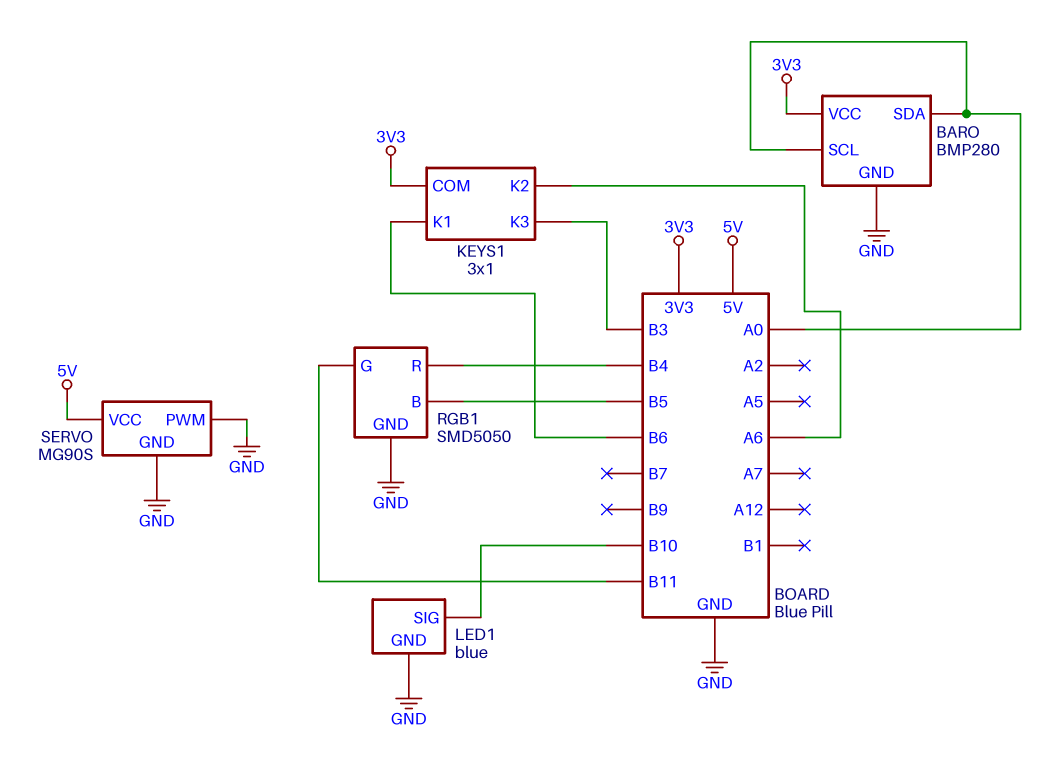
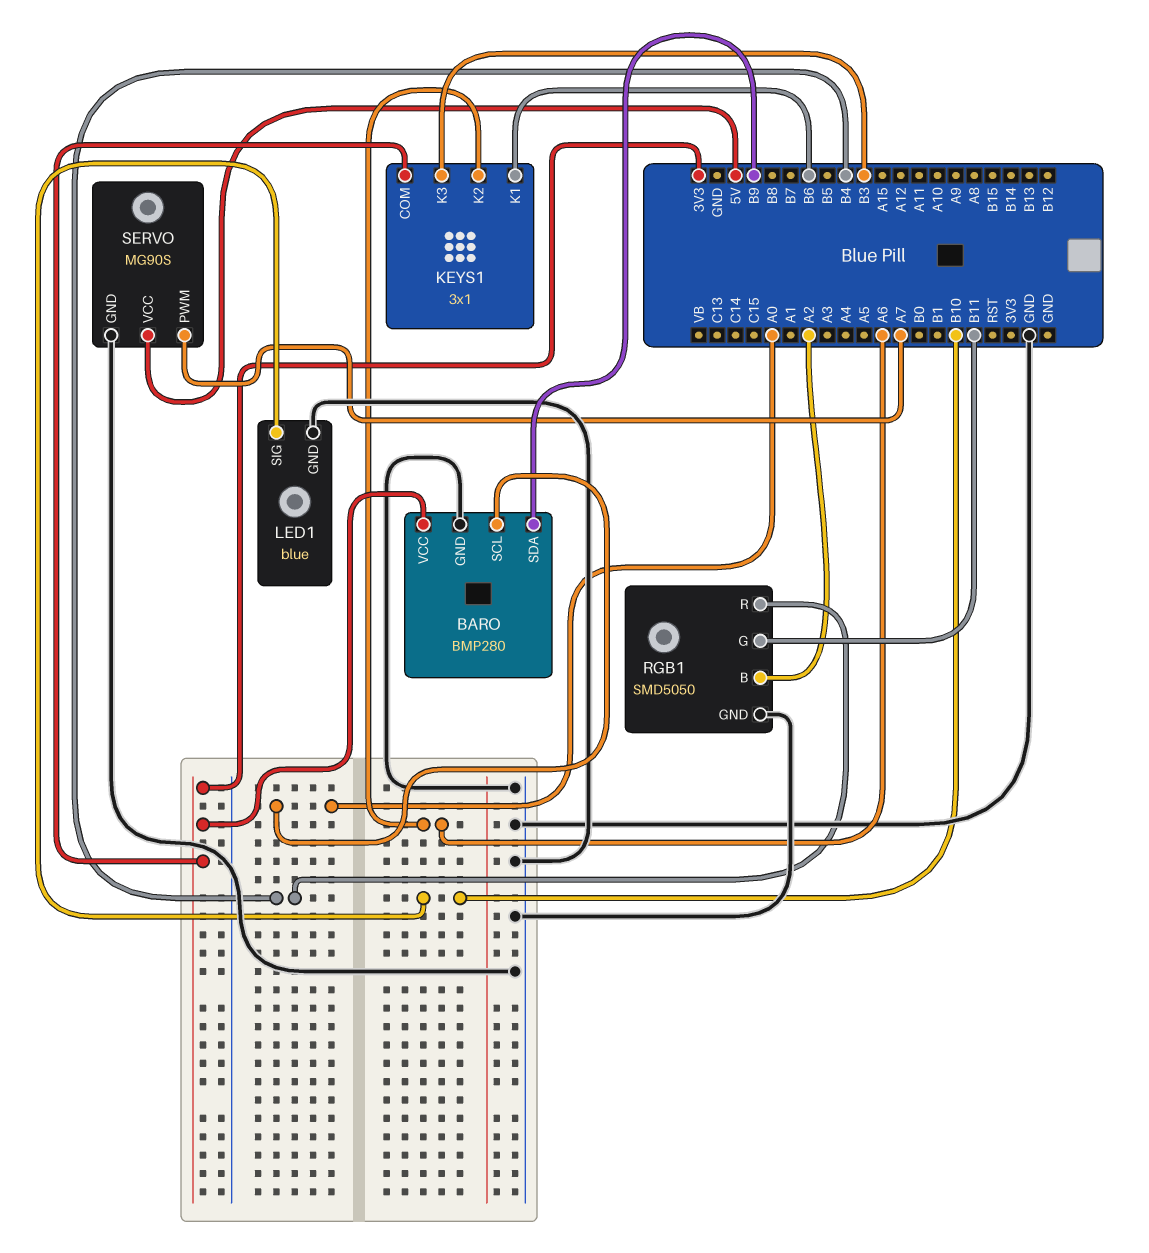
BARO pin SDA: A0 -> B9
RGB1 pin B: B5 -> A2
SERVO pin PWM: GND -> A7

